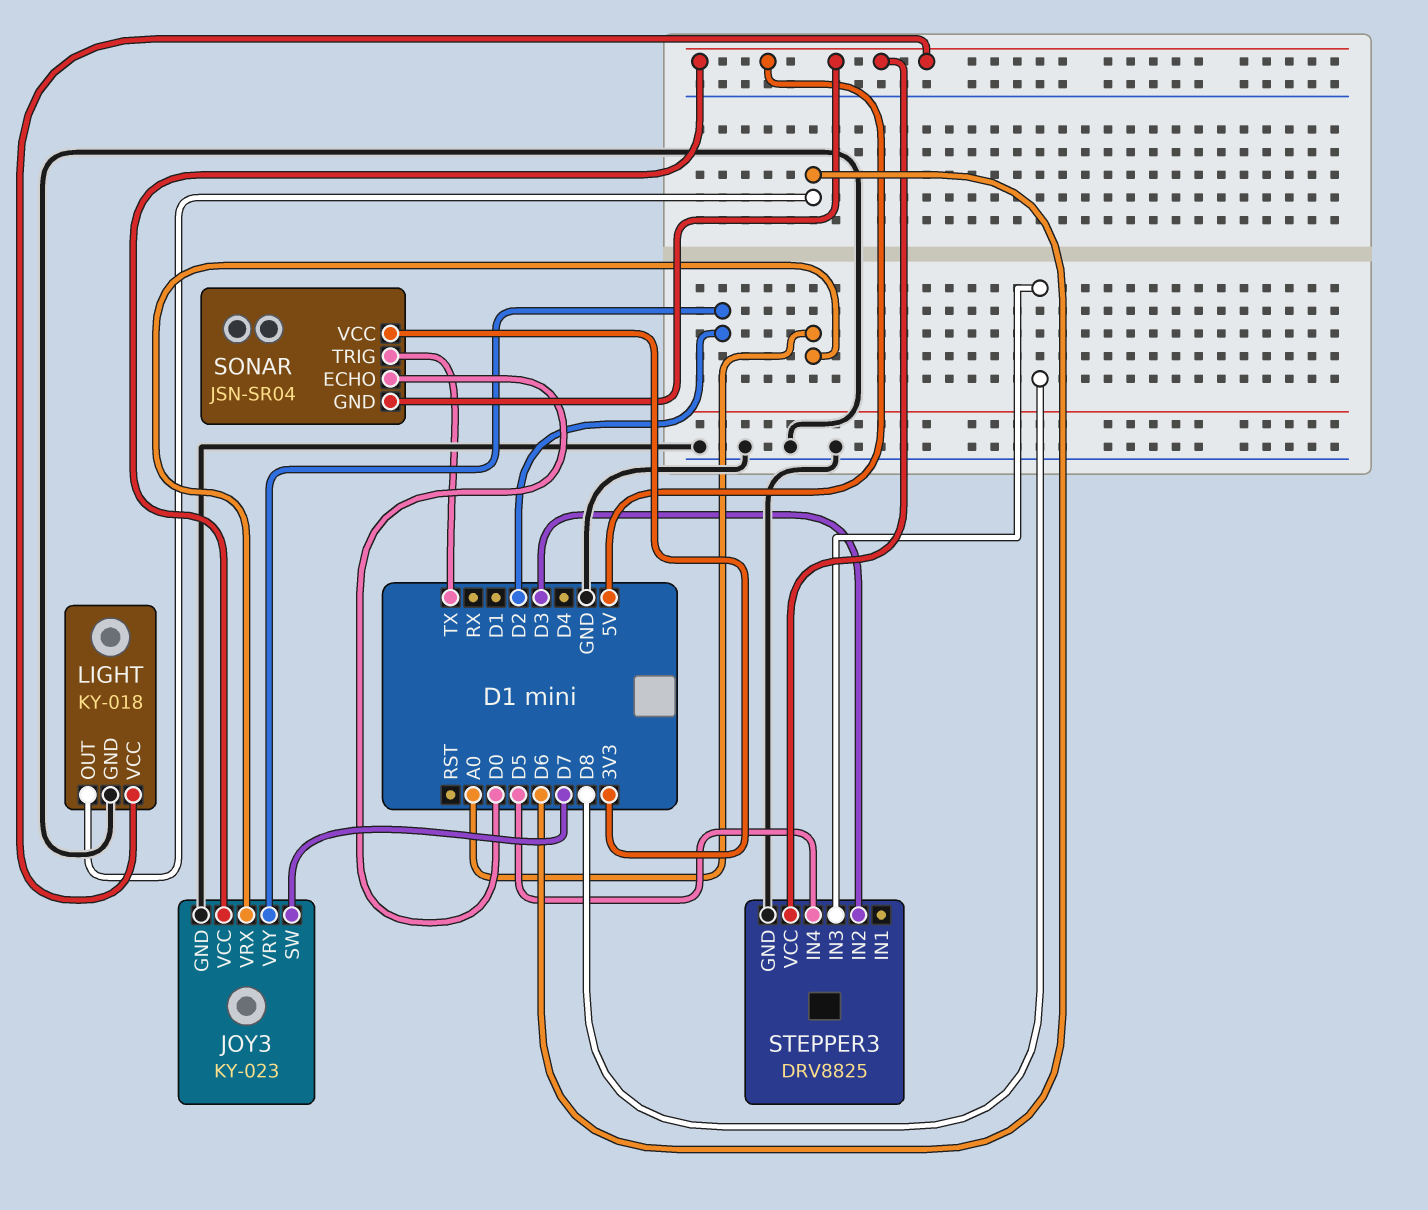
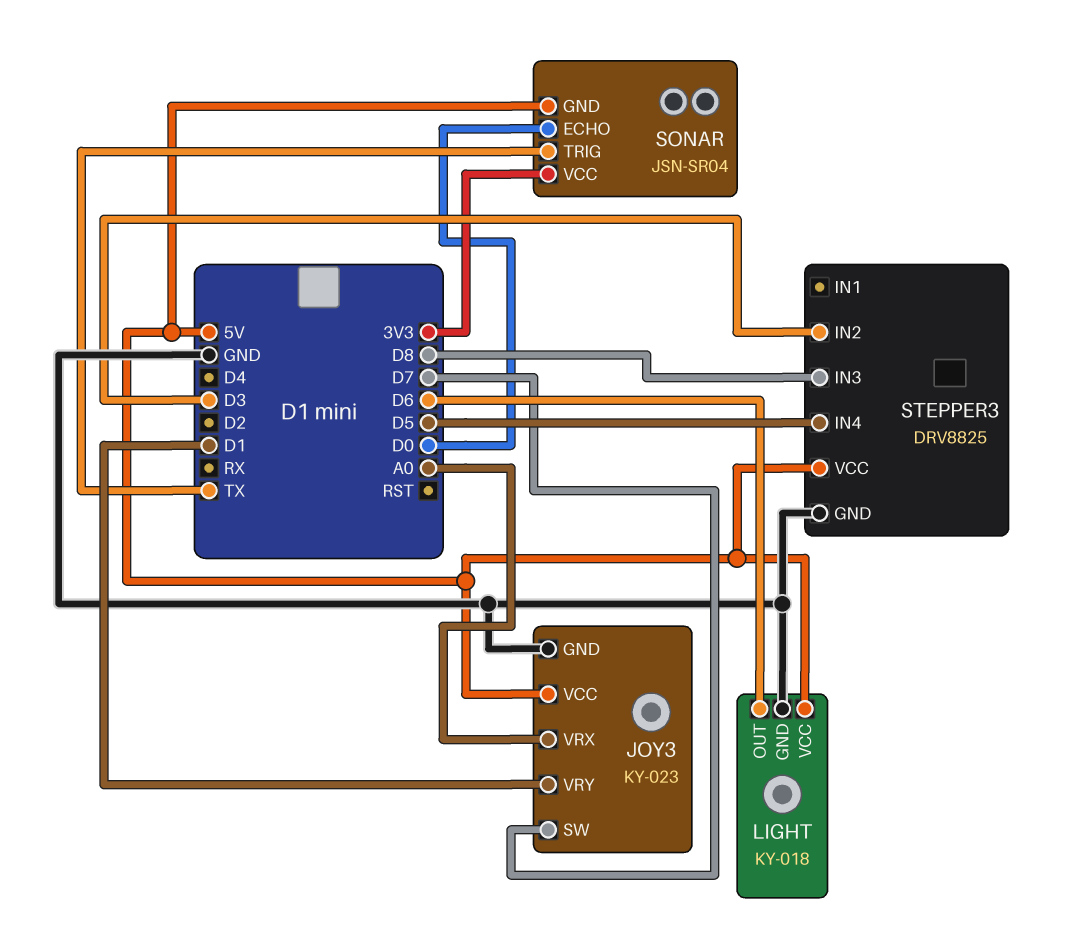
JOY3 pin VRY: D2 -> D1

